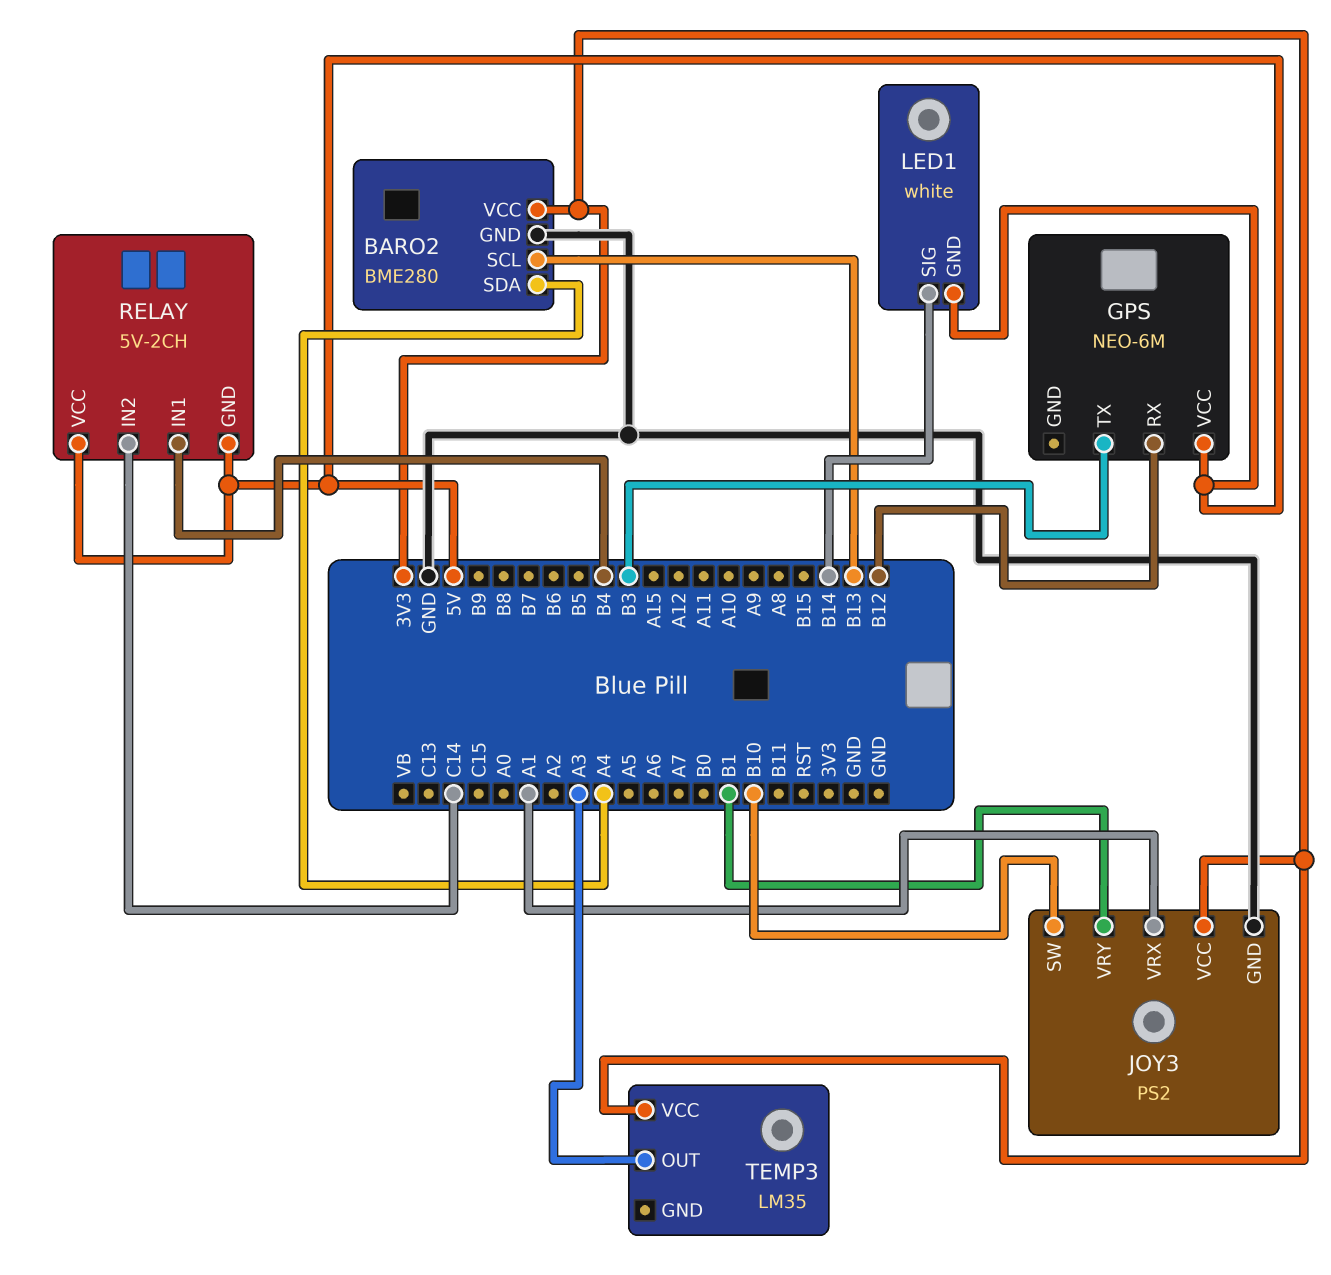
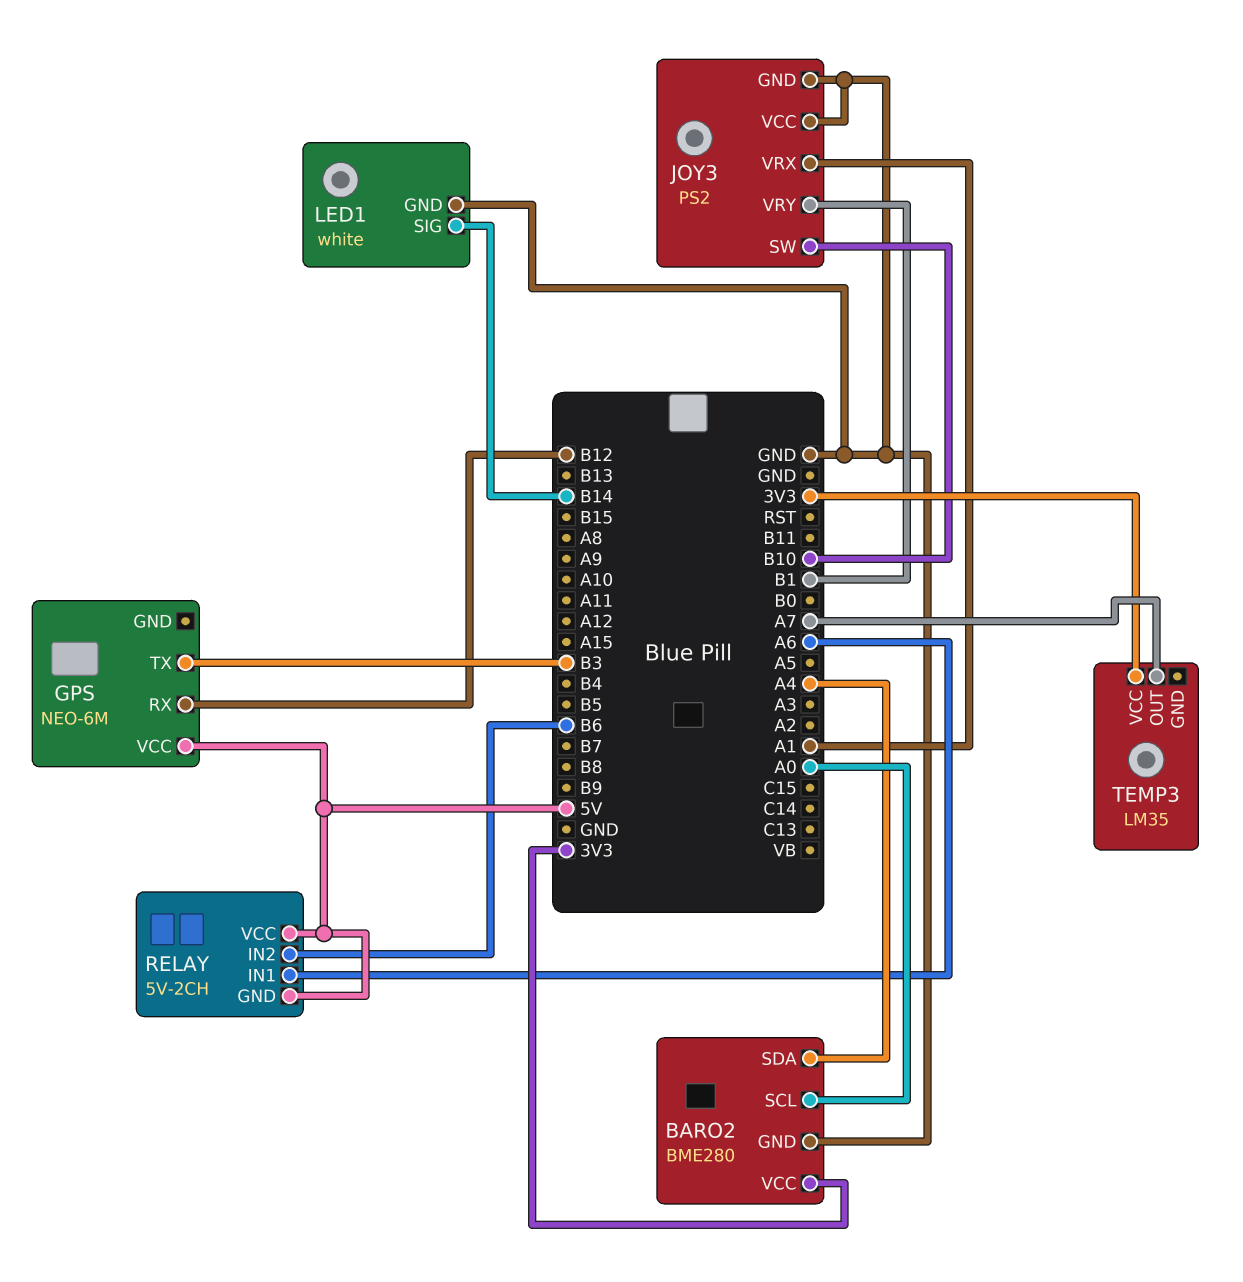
BARO2 pin SCL: B13 -> A0
JOY3 pin VCC: 3V3 -> GND
LED1 pin GND: 5V -> GND
RELAY pin IN1: B4 -> A6
RELAY pin IN2: C14 -> B6
TEMP3 pin OUT: A3 -> A7

